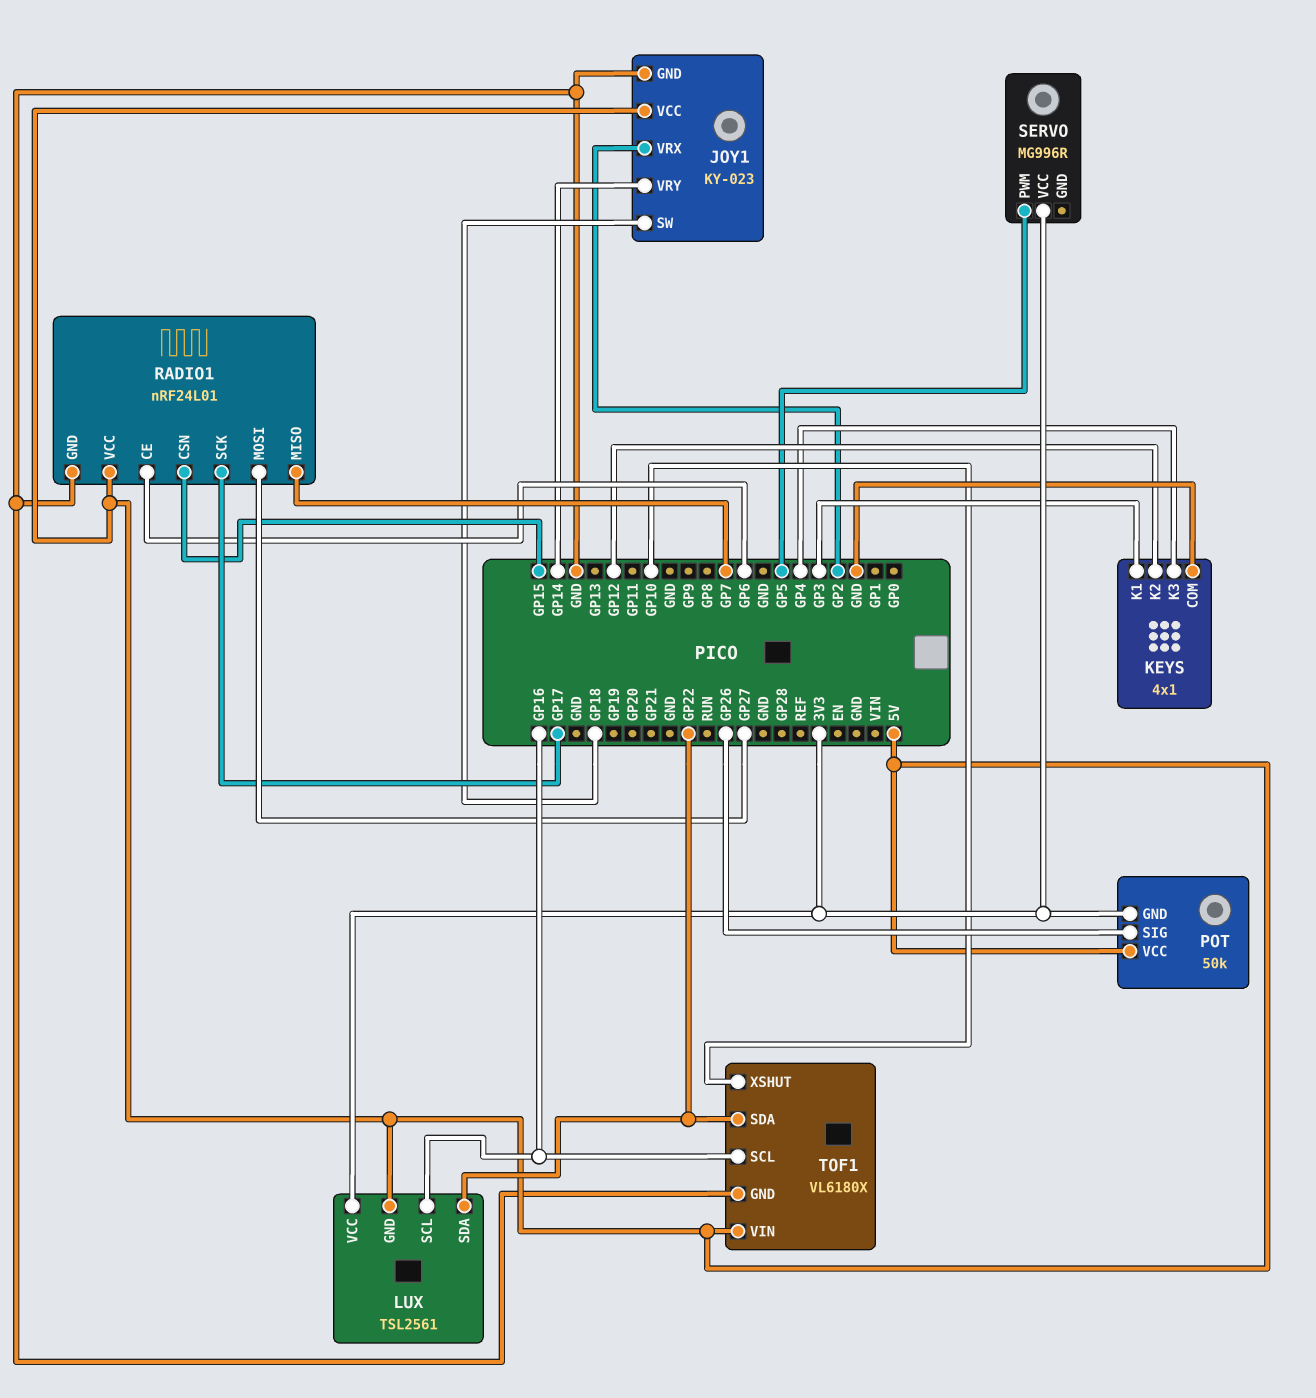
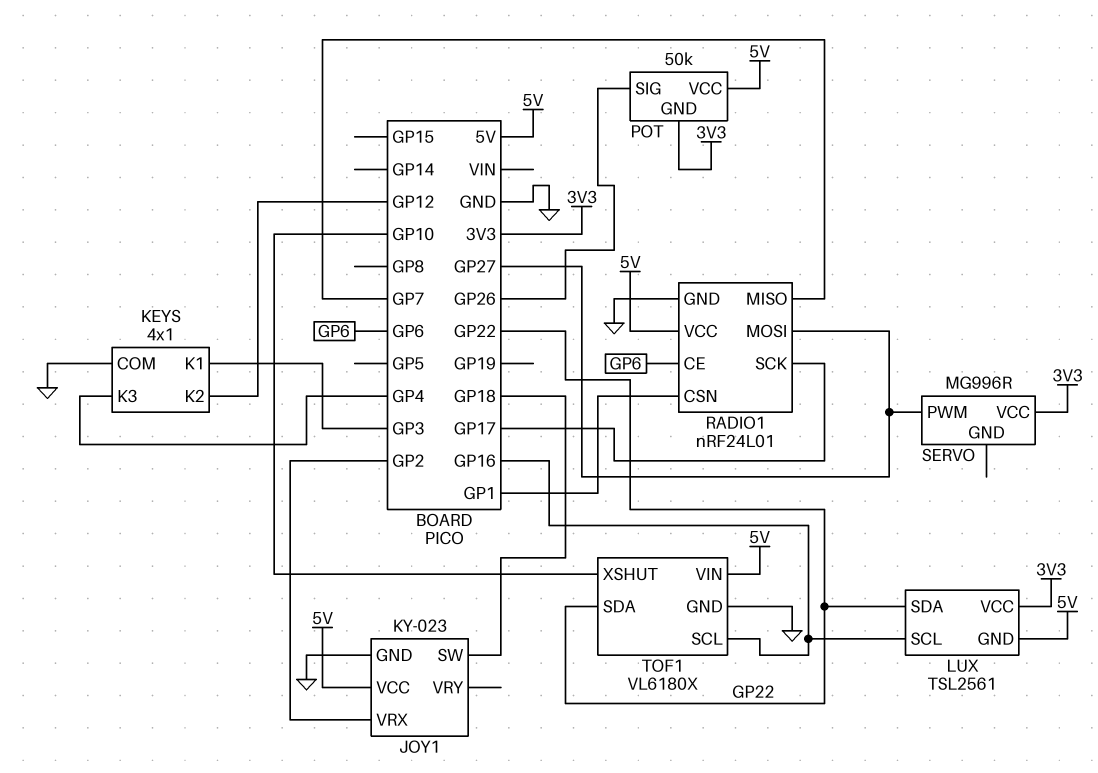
JOY1 pin VRY: GP14 -> none
RADIO1 pin CSN: GP15 -> GP1
SERVO pin PWM: GP5 -> GP27

